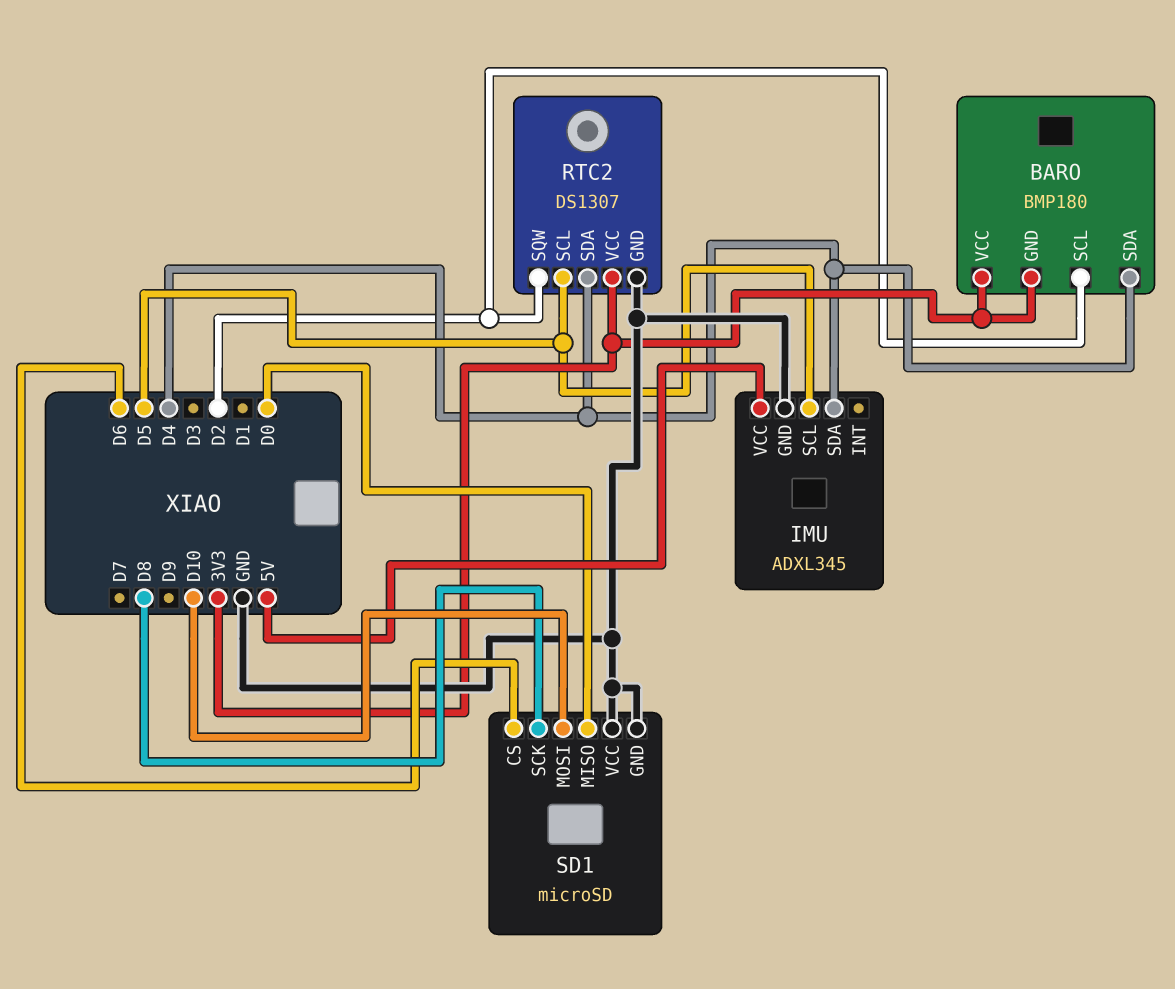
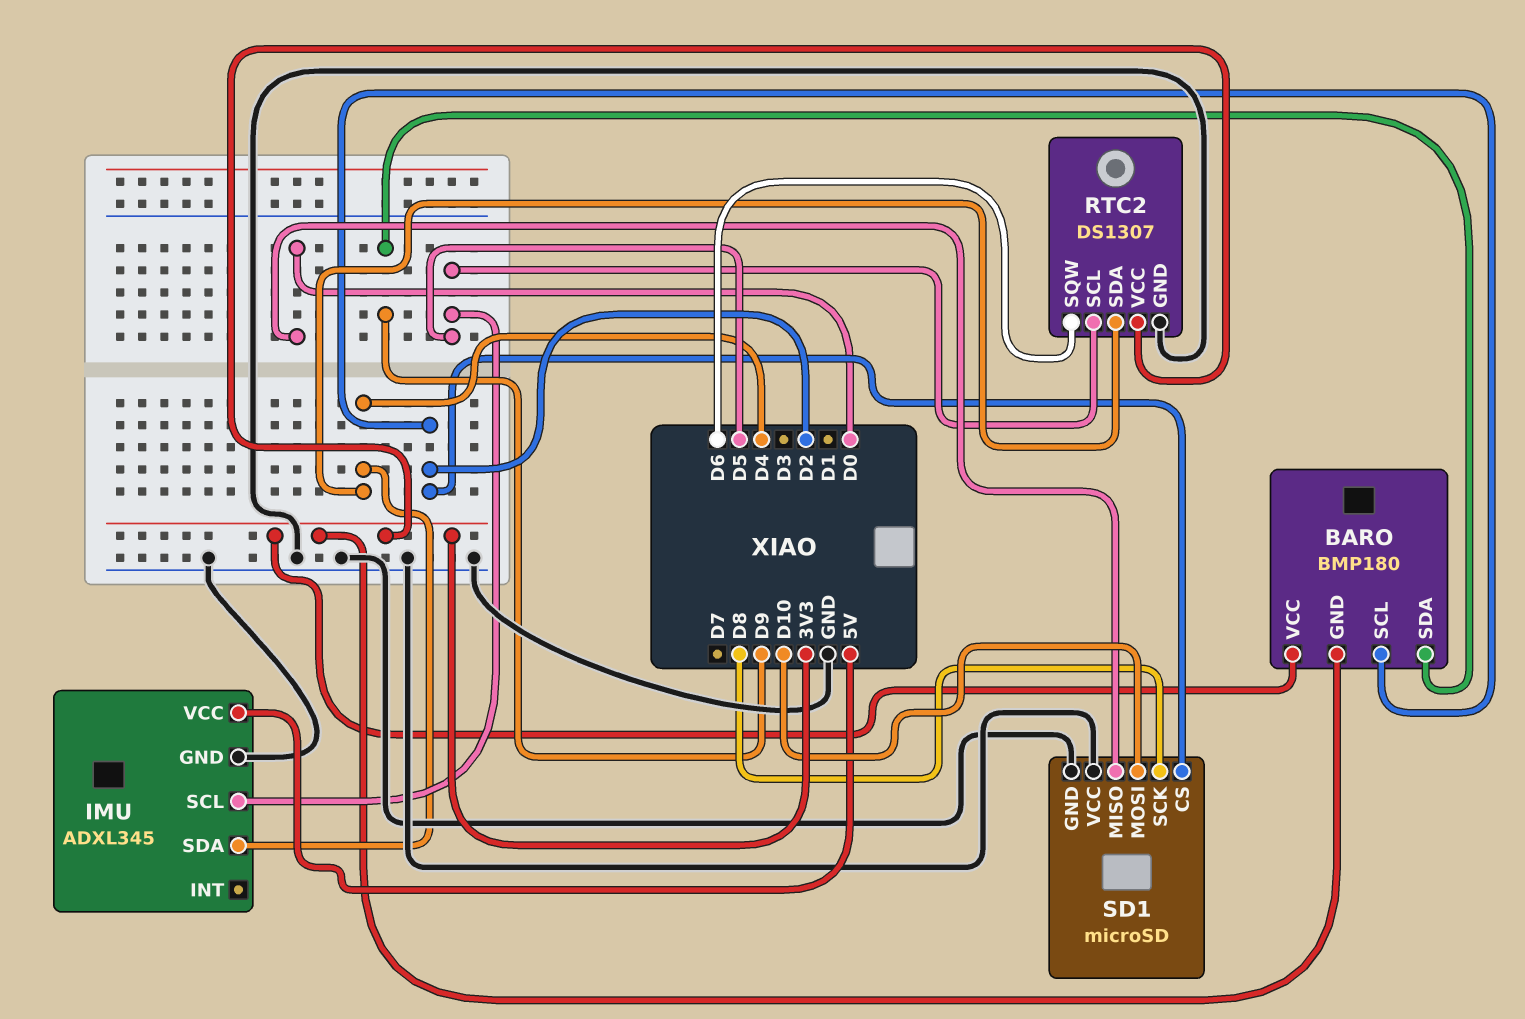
BARO pin SDA: D4 -> D9
RTC2 pin SQW: D2 -> D6
SD1 pin CS: D6 -> D2

